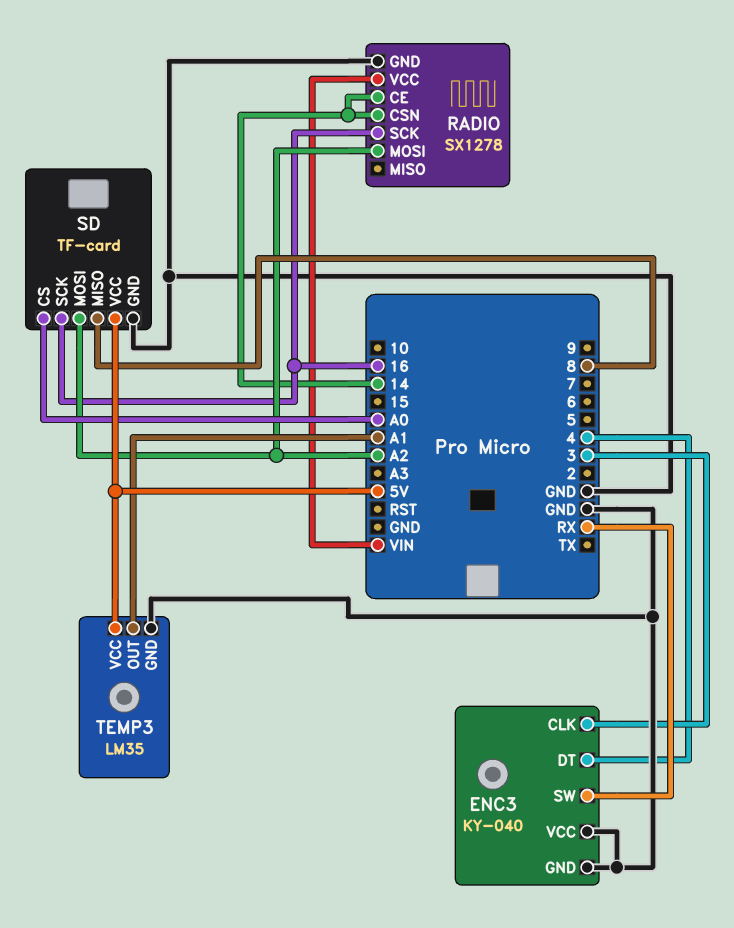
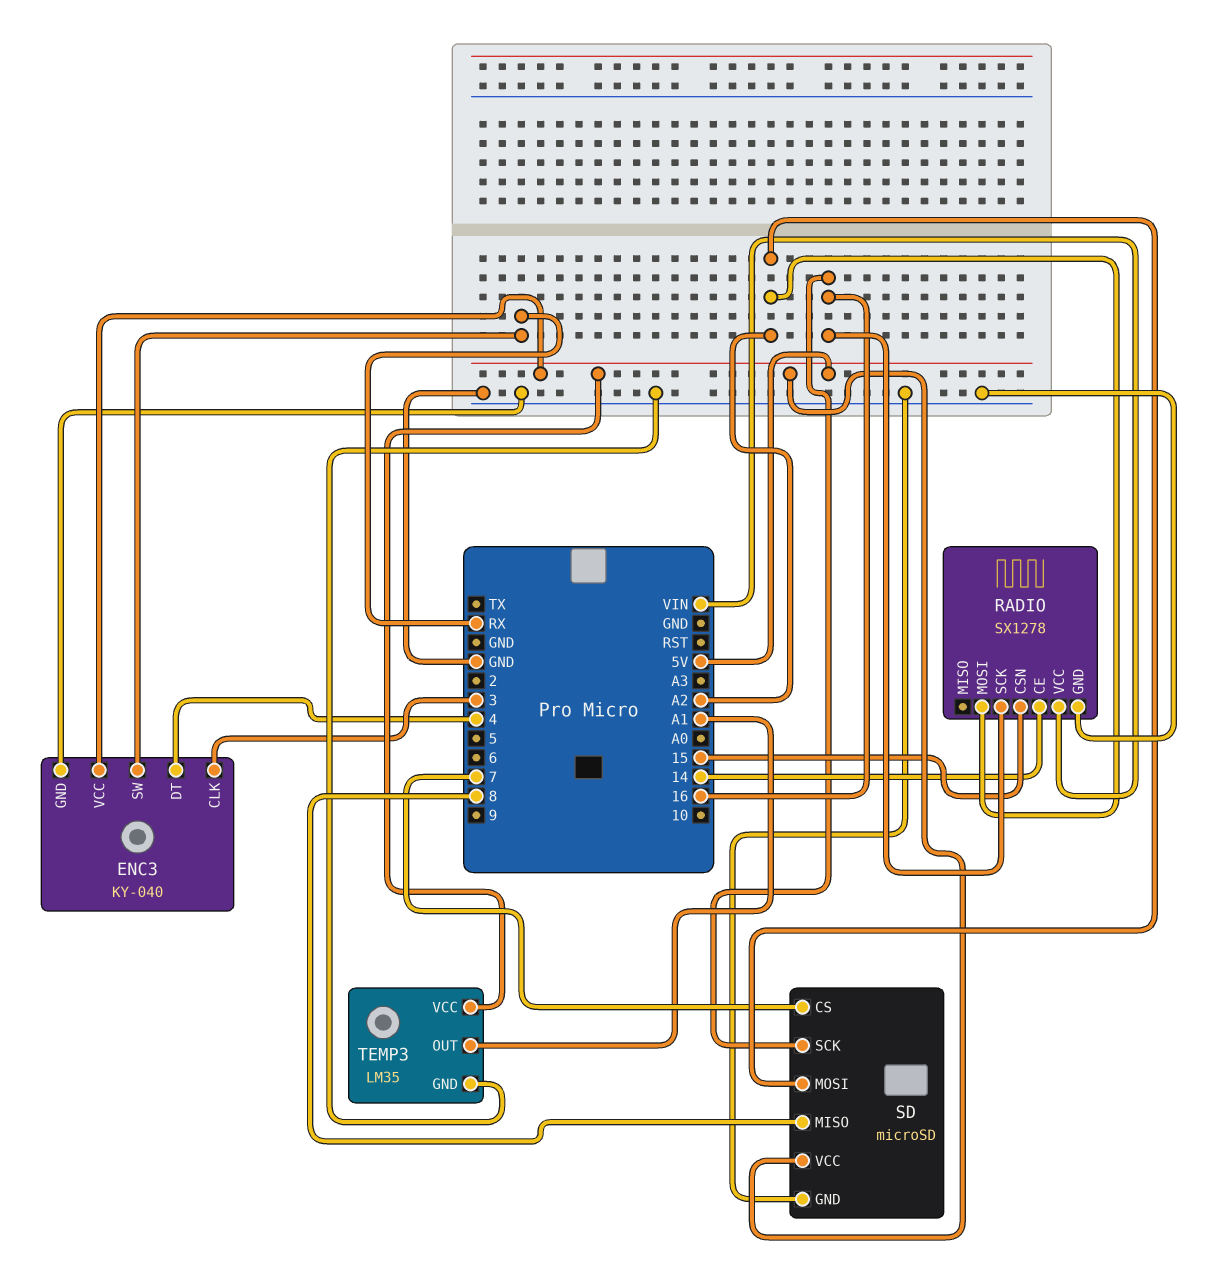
ENC3 pin VCC: GND -> 5V
RADIO pin CSN: 14 -> 15
SD: TF-card -> microSD
SD pin CS: A0 -> 7

